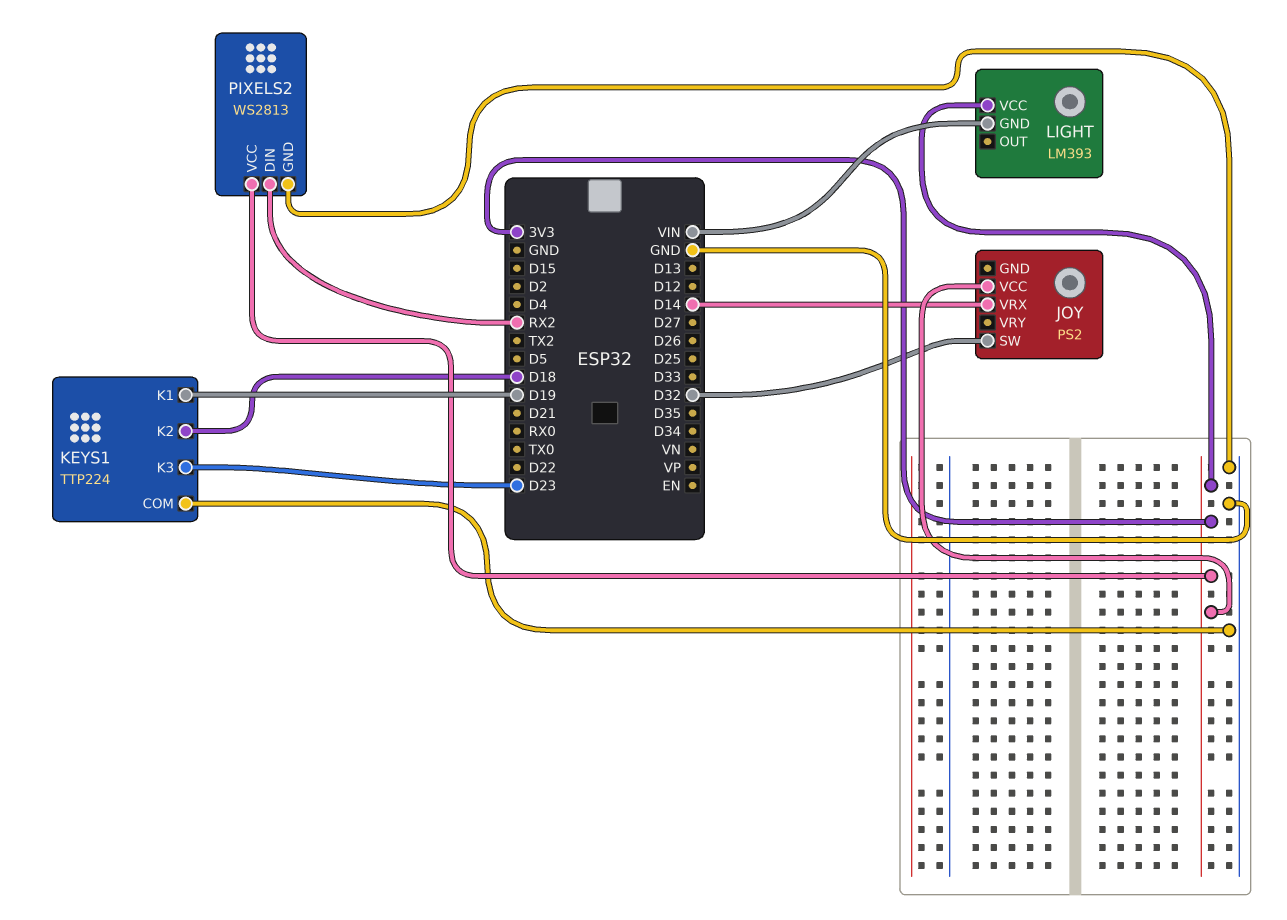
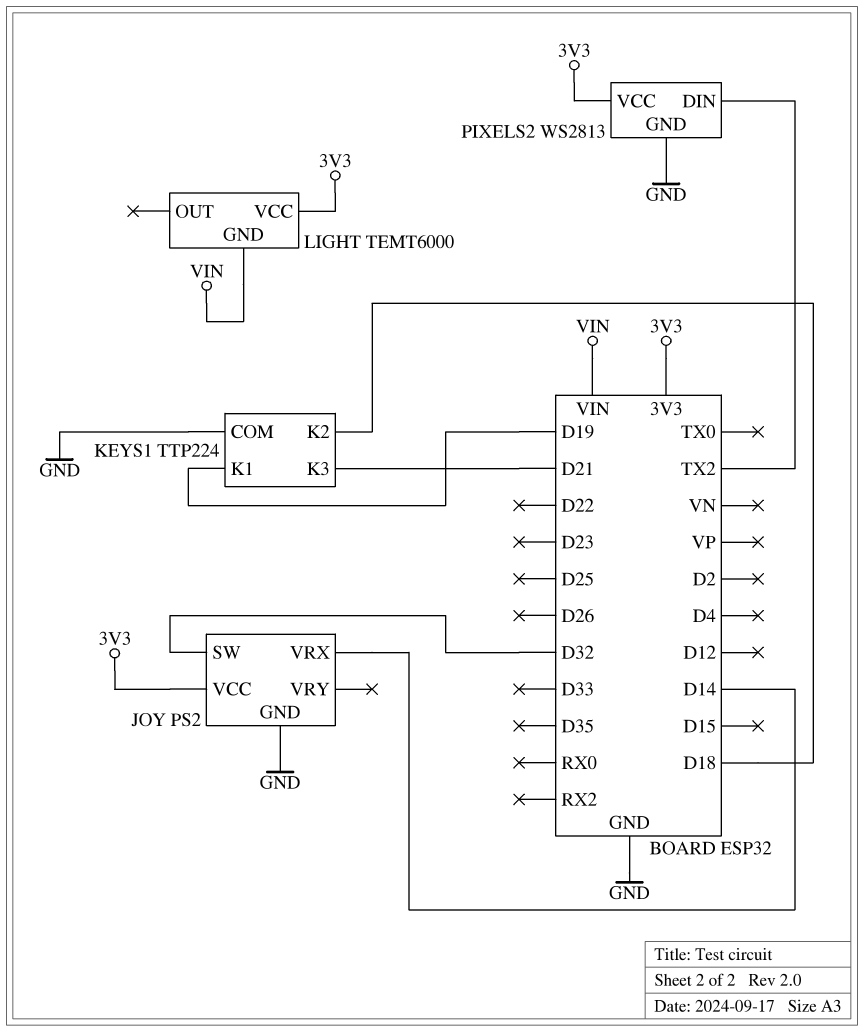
JOY pin GND: none -> GND
KEYS1 pin K3: D23 -> D21
LIGHT: LM393 -> TEMT6000
PIXELS2 pin DIN: RX2 -> TX2

